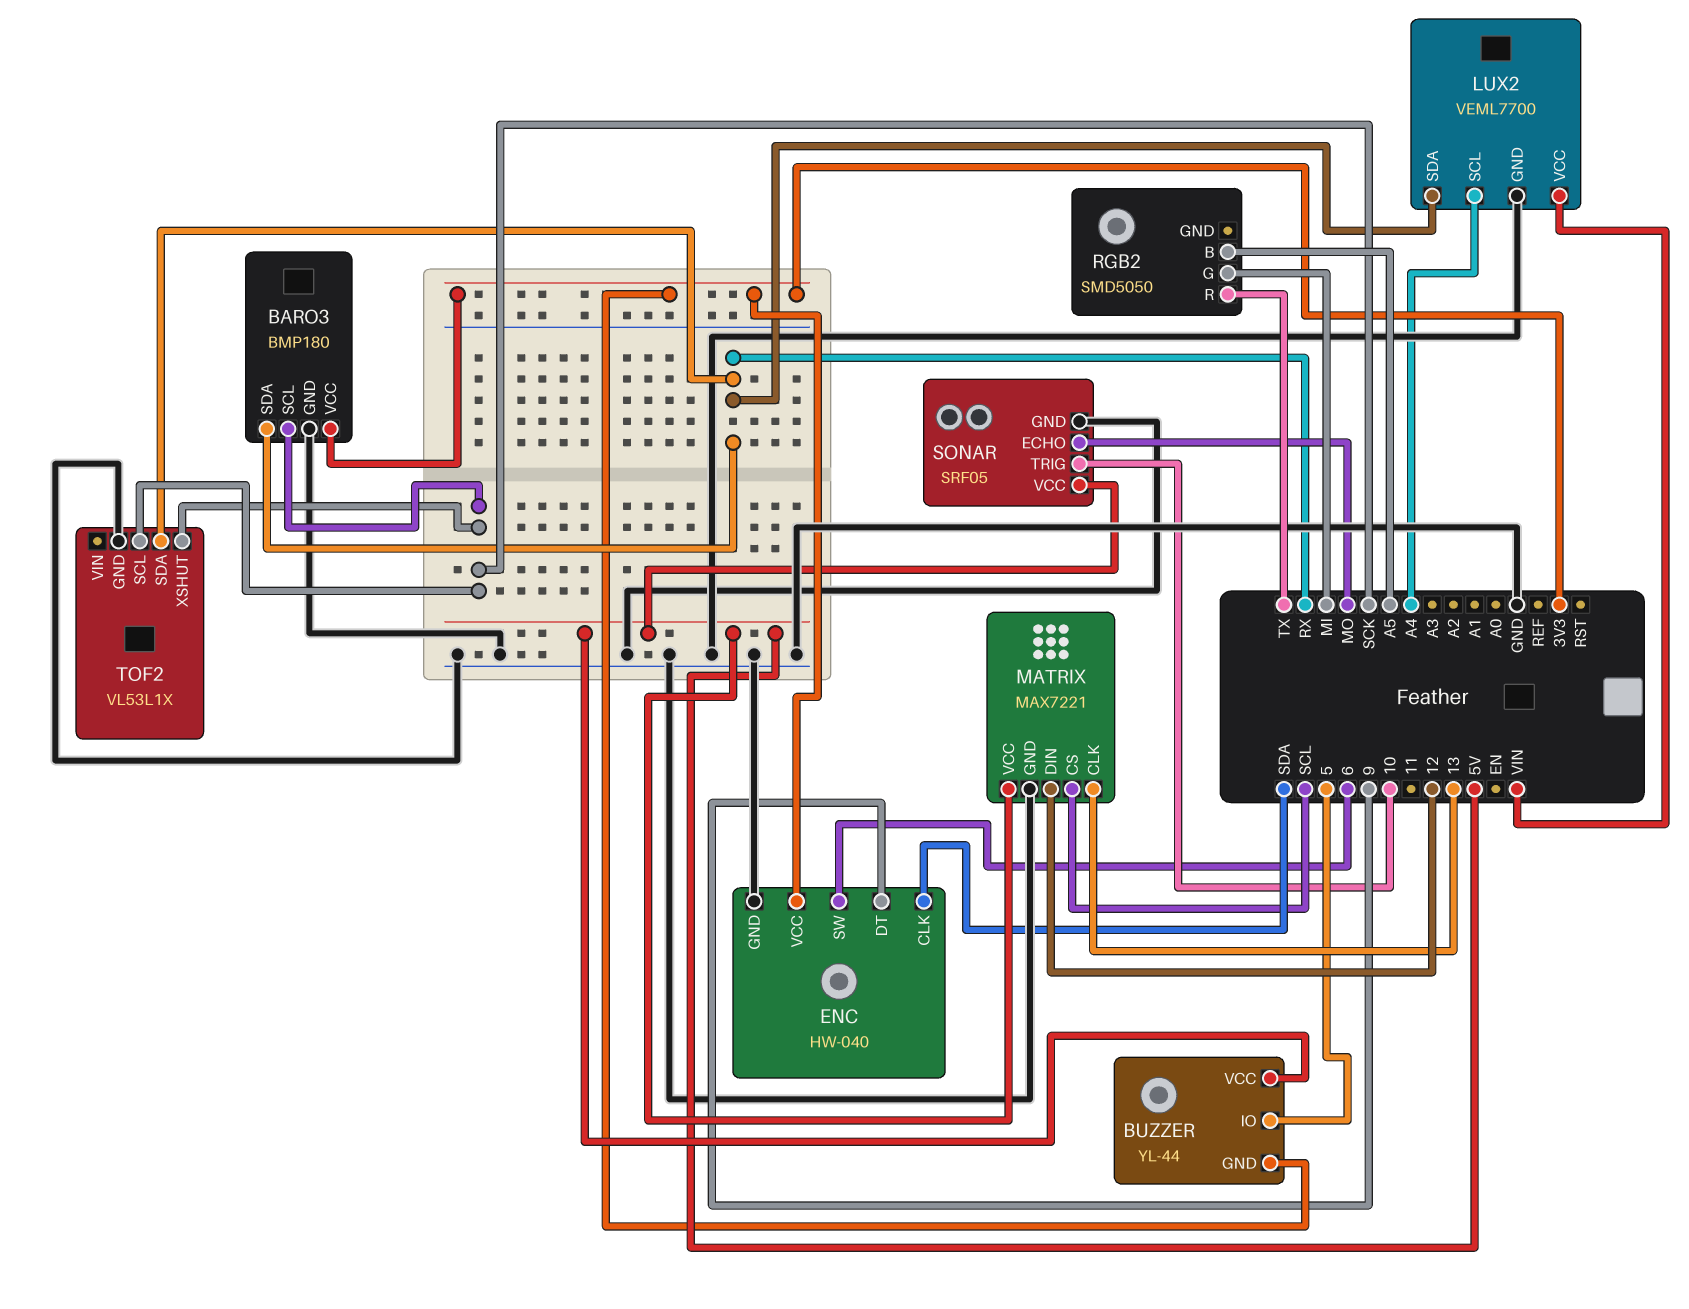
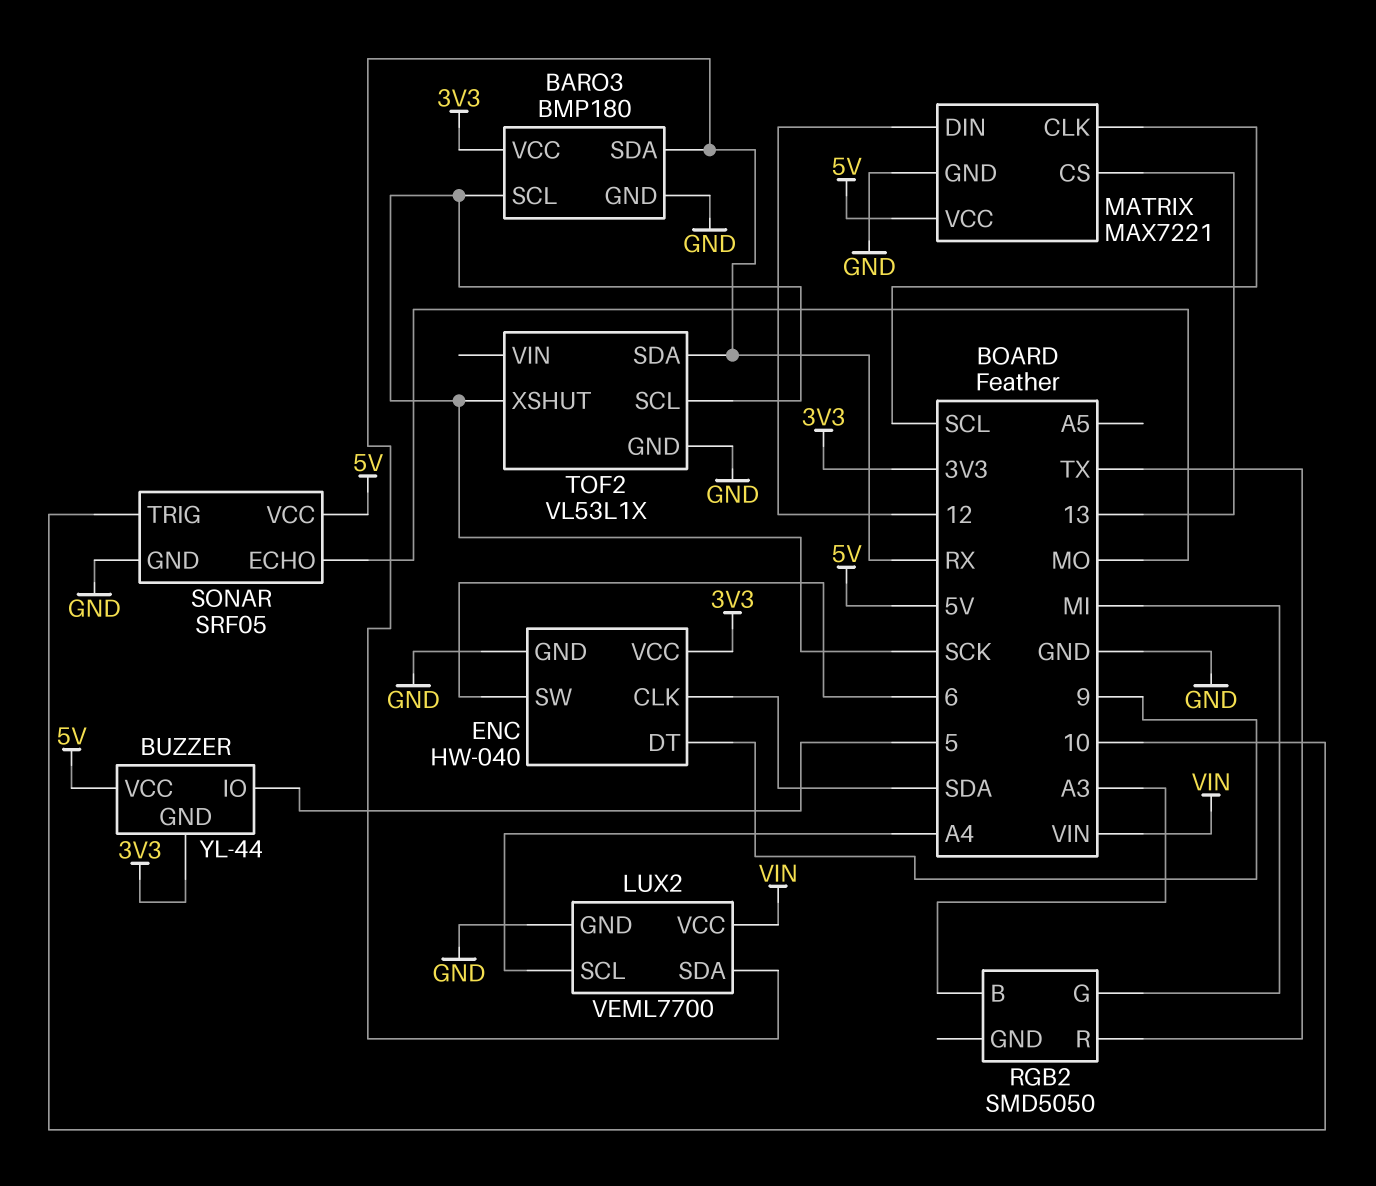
MATRIX pin CLK: 13 -> SCL
MATRIX pin CS: SCL -> 13
RGB2 pin B: A5 -> A3

